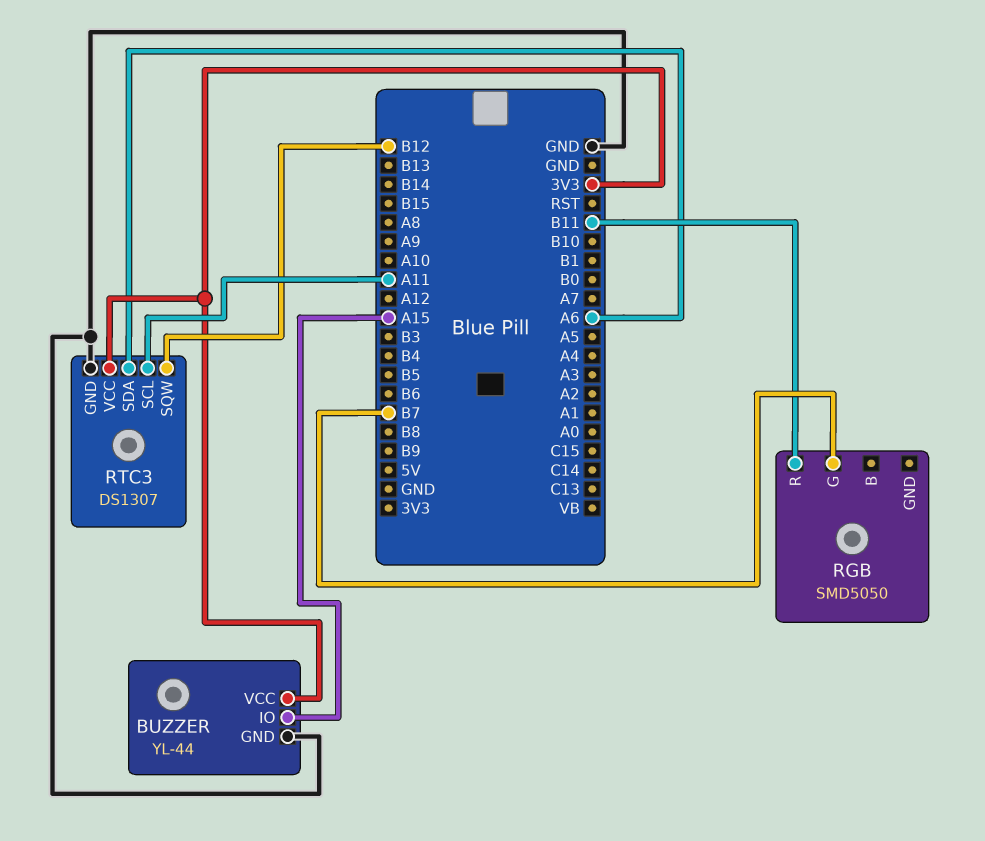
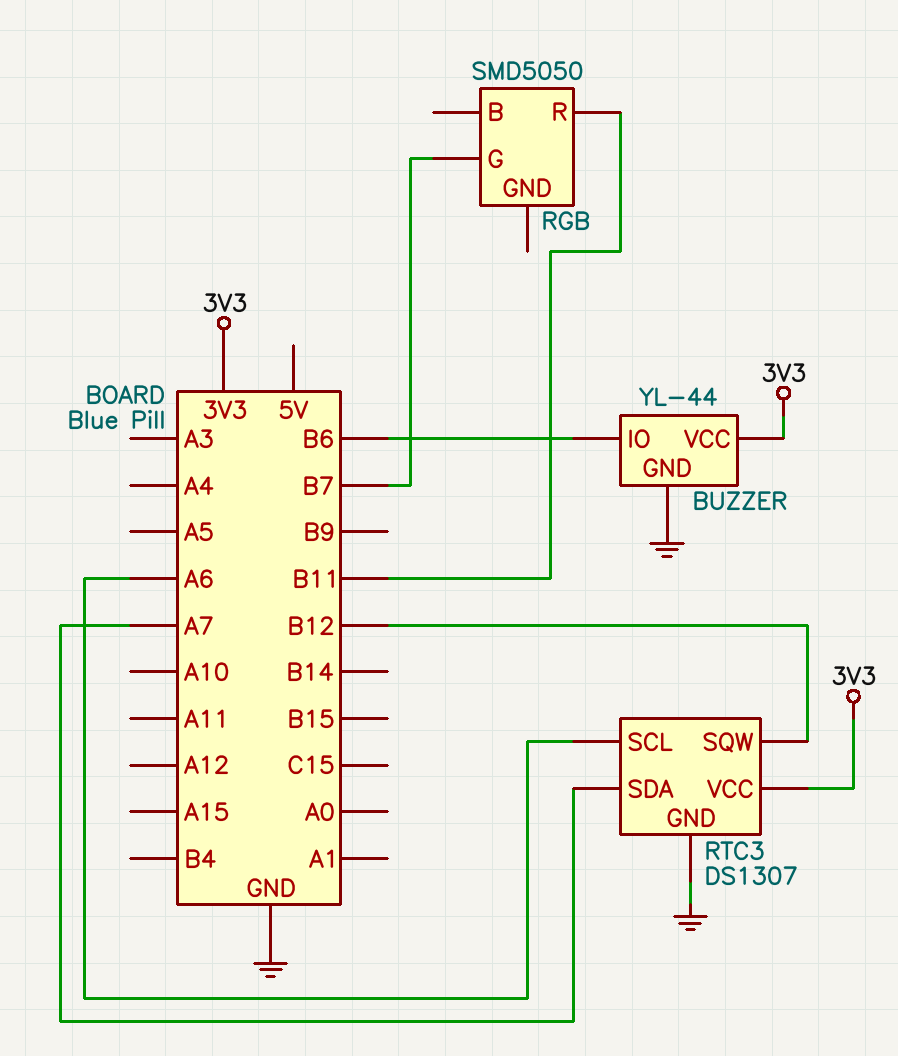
BUZZER pin IO: A15 -> B6
RTC3 pin SCL: A11 -> A6
RTC3 pin SDA: A6 -> A7

